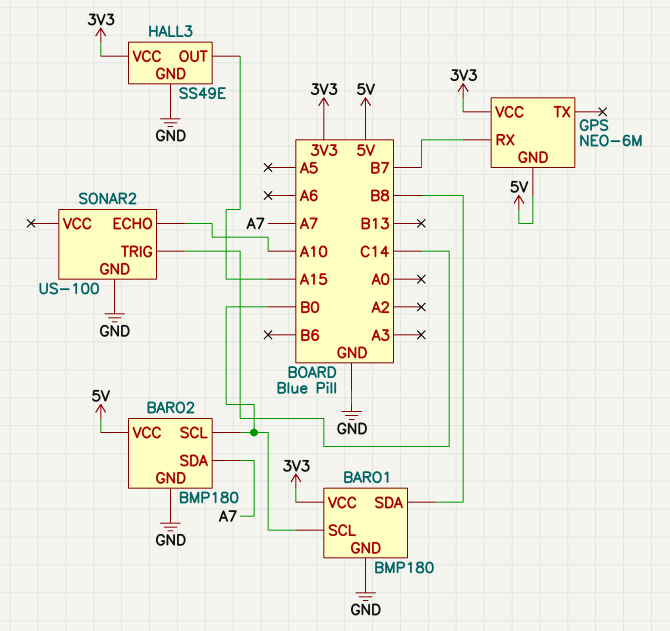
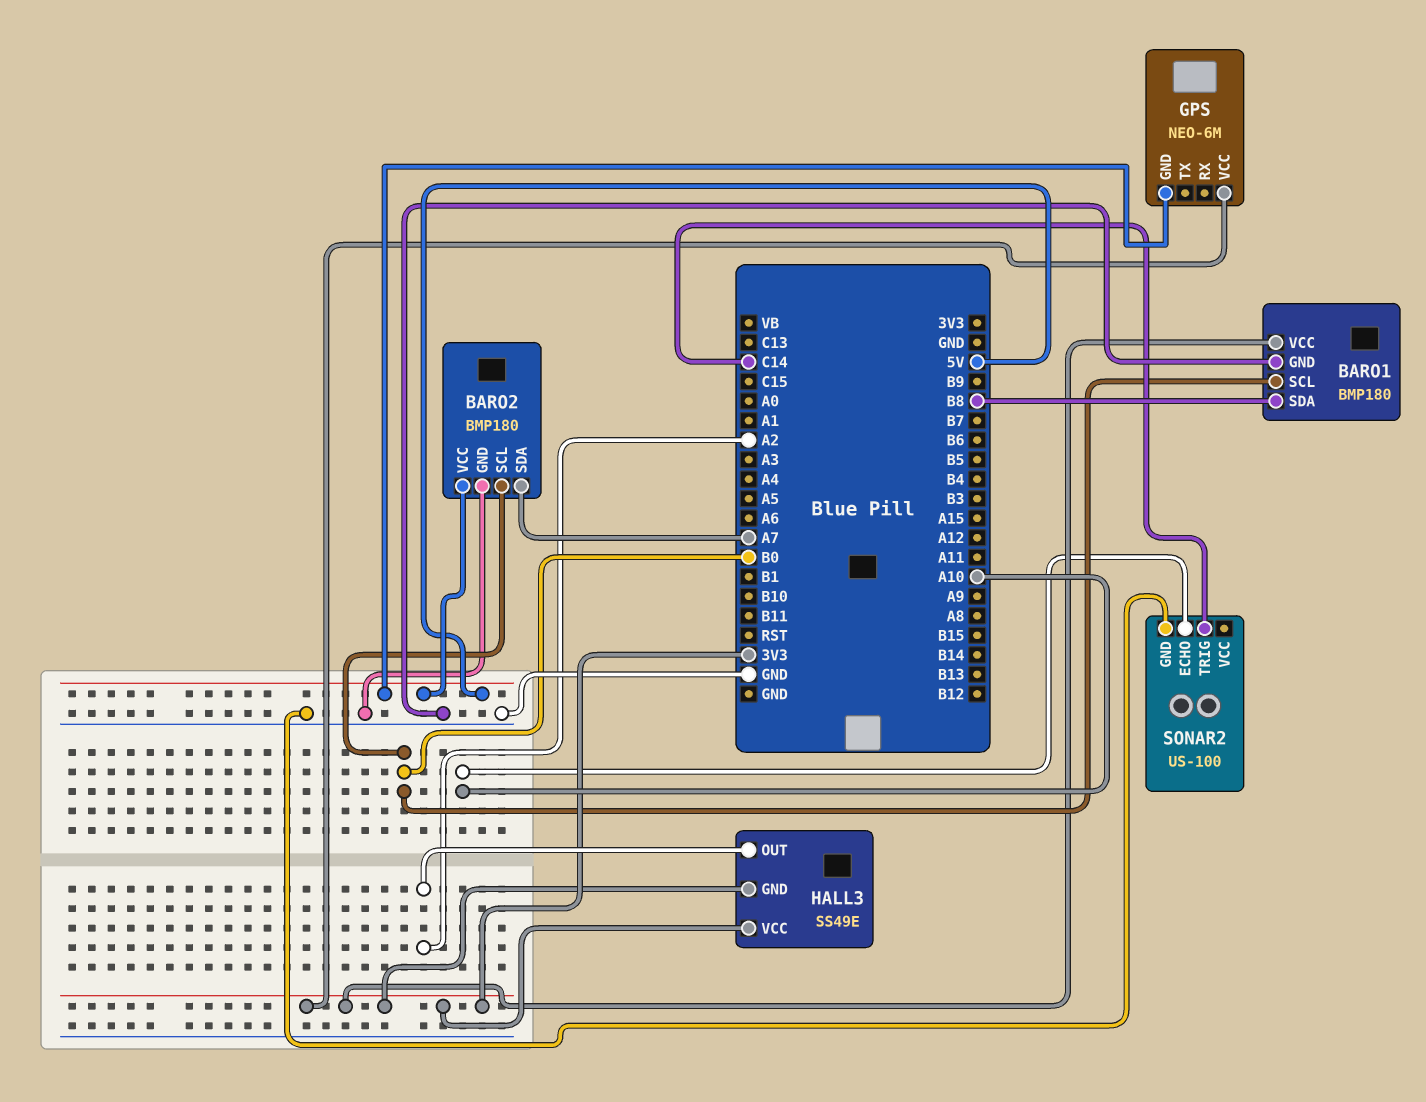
GPS pin RX: B7 -> none
HALL3 pin GND: GND -> 3V3
HALL3 pin OUT: A15 -> A2

